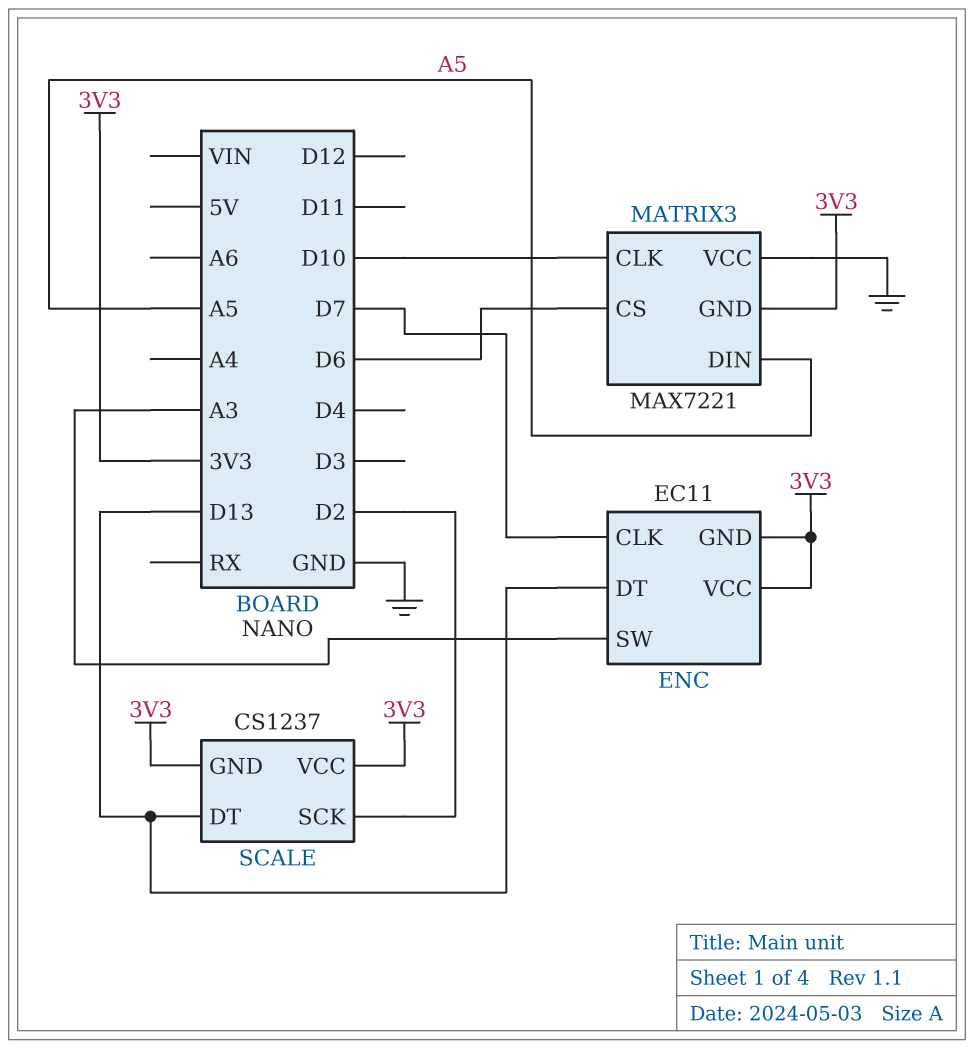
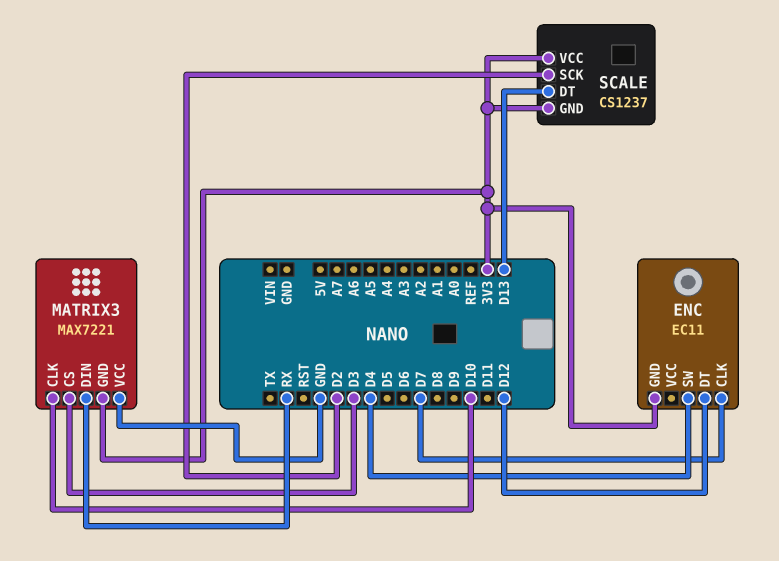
ENC pin DT: D13 -> D12
ENC pin SW: A3 -> D4
ENC pin VCC: 3V3 -> none
MATRIX3 pin CS: D6 -> D3
MATRIX3 pin DIN: A5 -> RX

